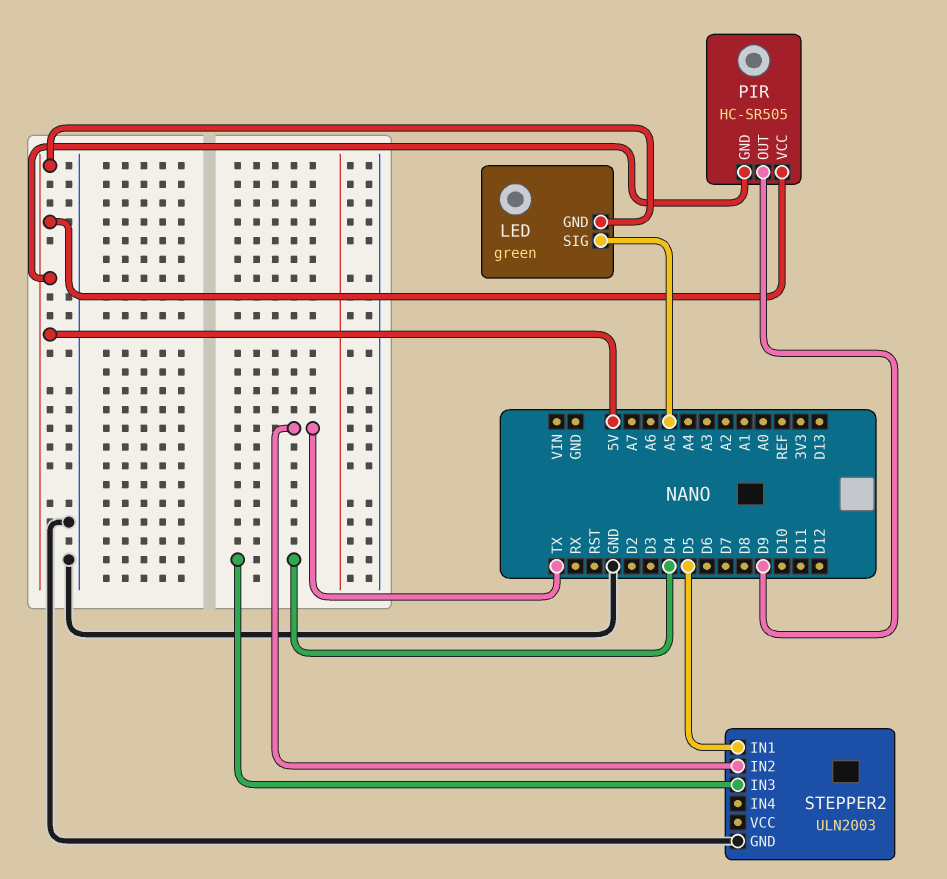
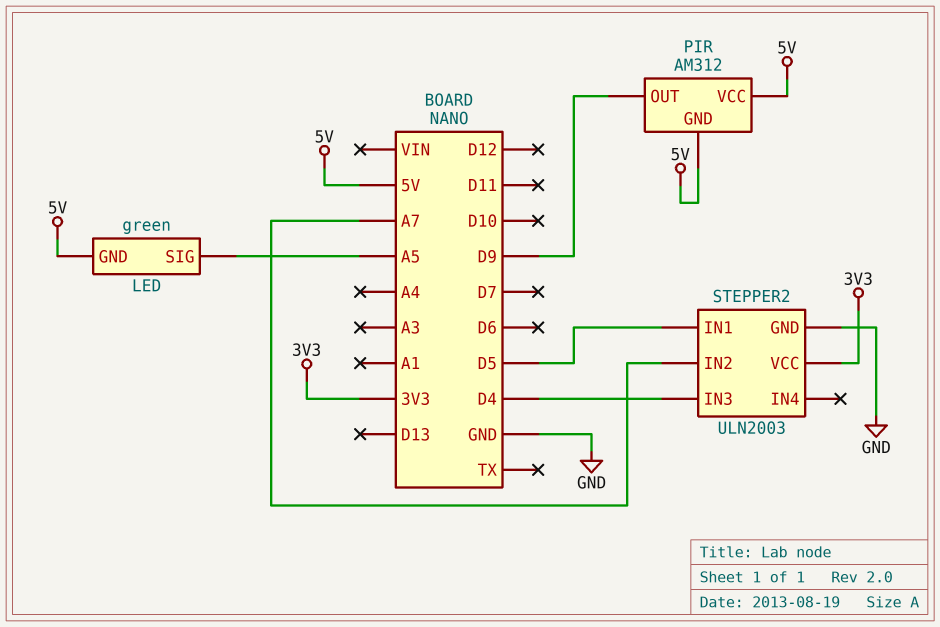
PIR: HC-SR505 -> AM312
STEPPER2 pin IN2: TX -> A7
STEPPER2 pin VCC: none -> 3V3

